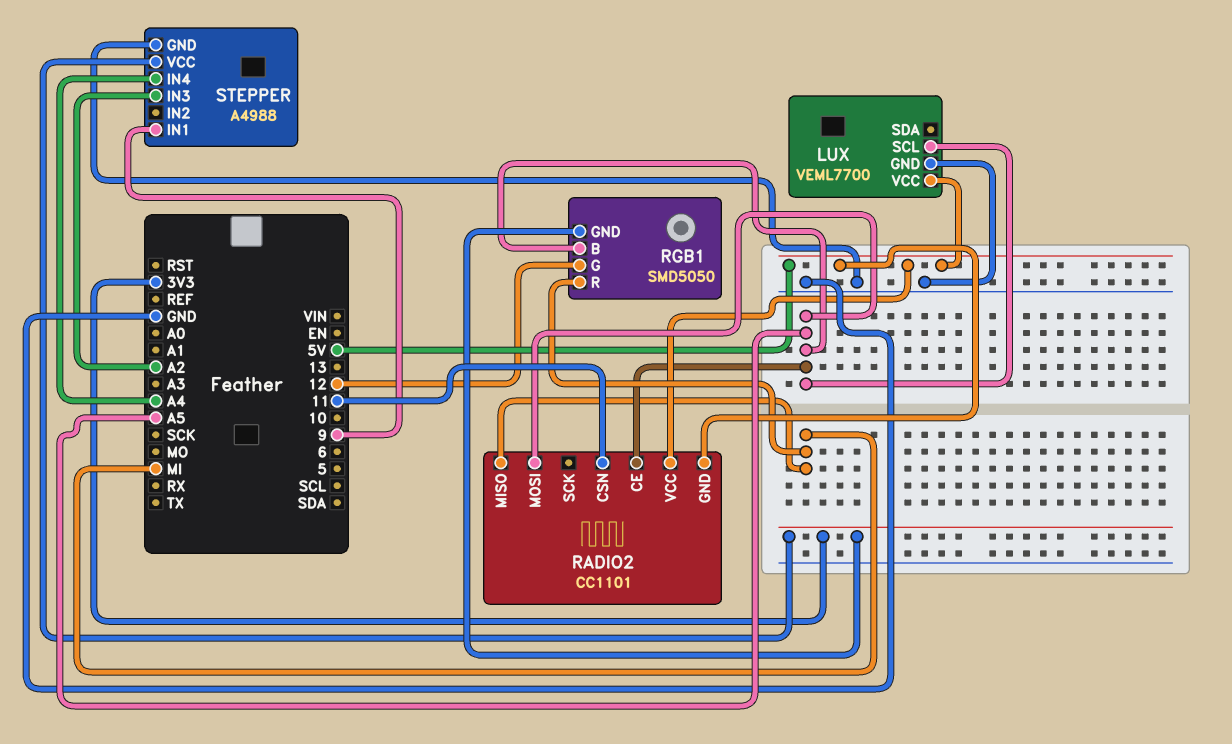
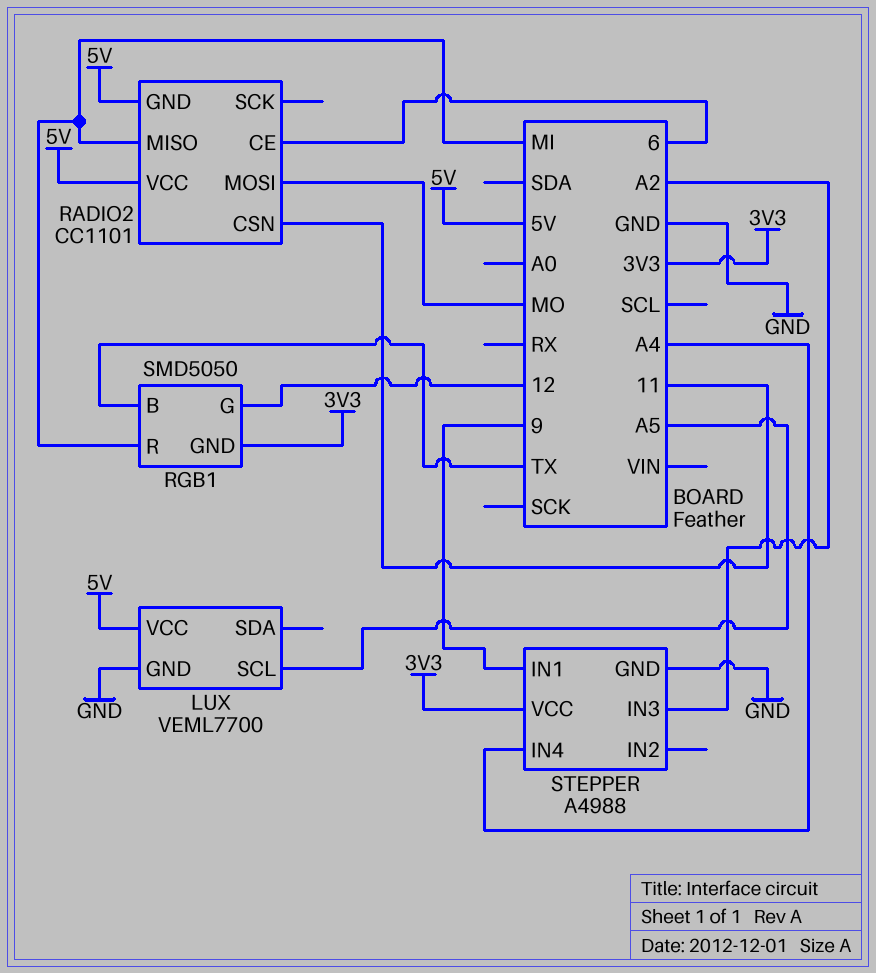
RADIO2 pin CE: A5 -> 6
RADIO2 pin MOSI: A5 -> MO
RGB1 pin B: A5 -> TX

